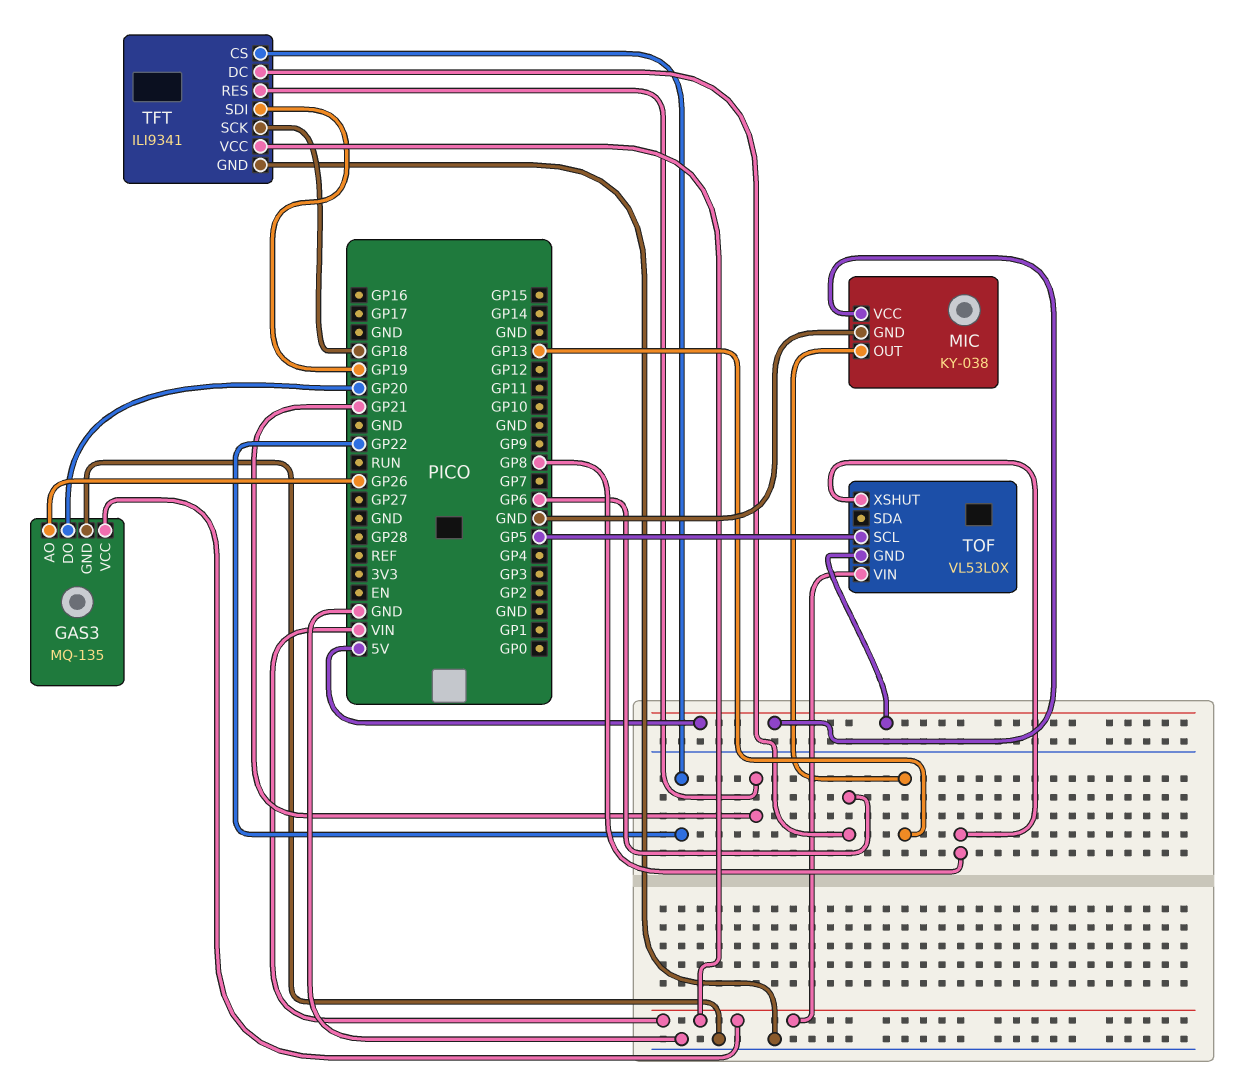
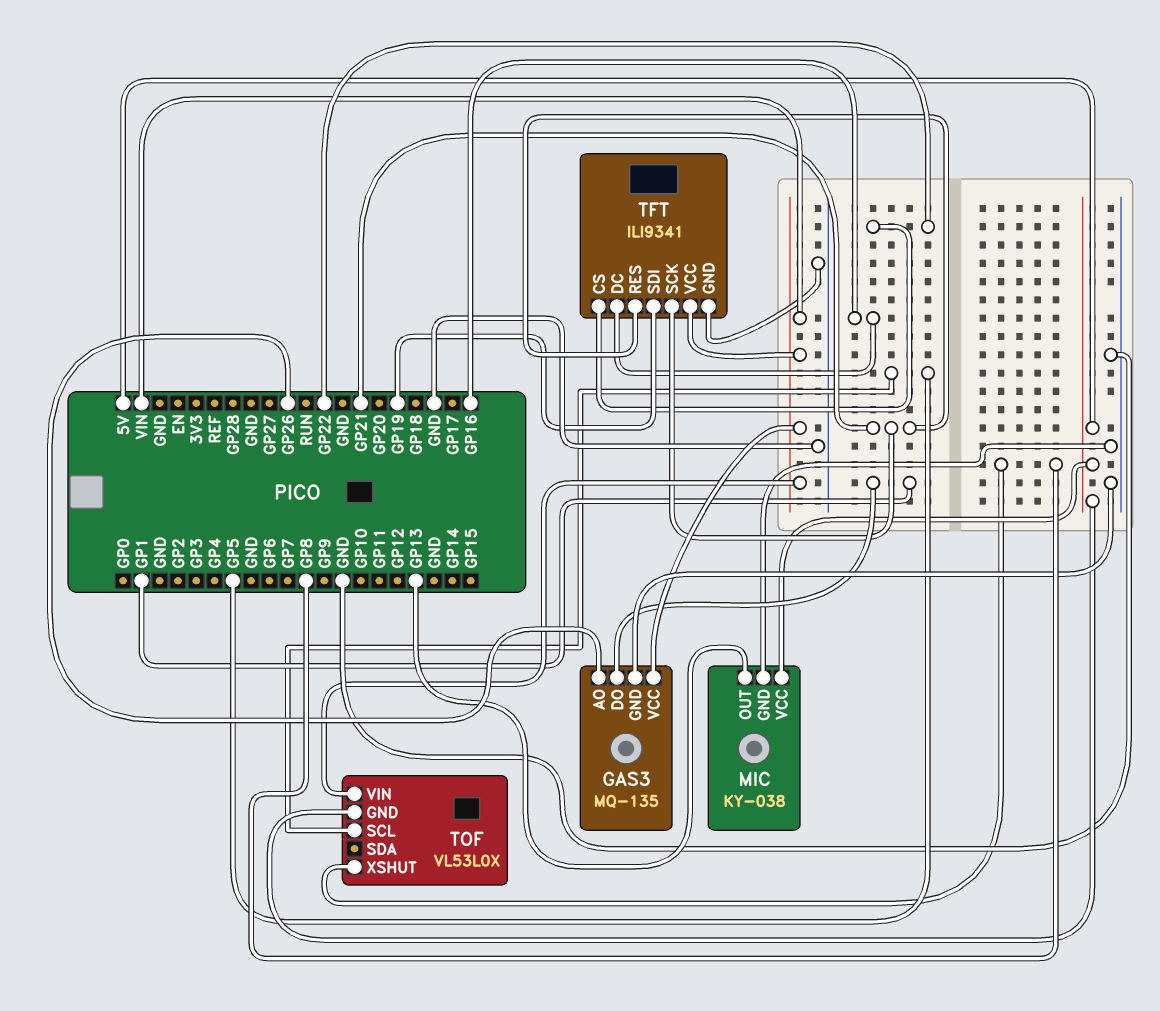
GAS3 pin DO: GP20 -> GP1
TFT pin DC: GP6 -> GP16
TFT pin SCK: GP18 -> GP21

